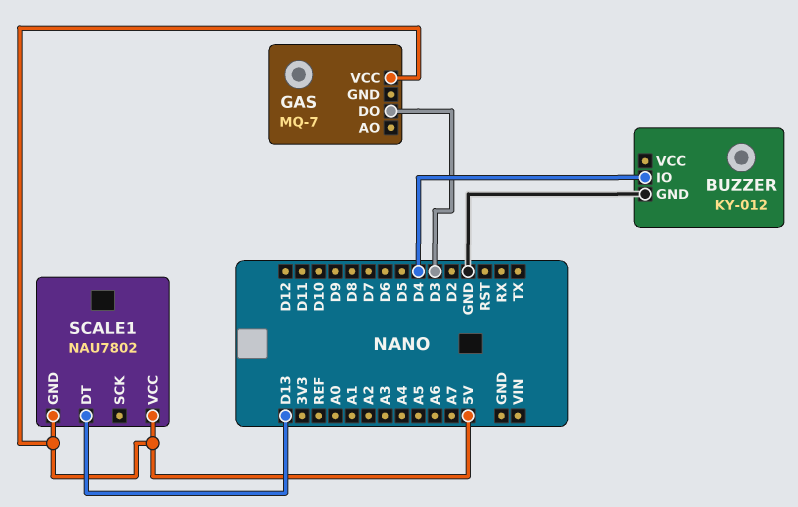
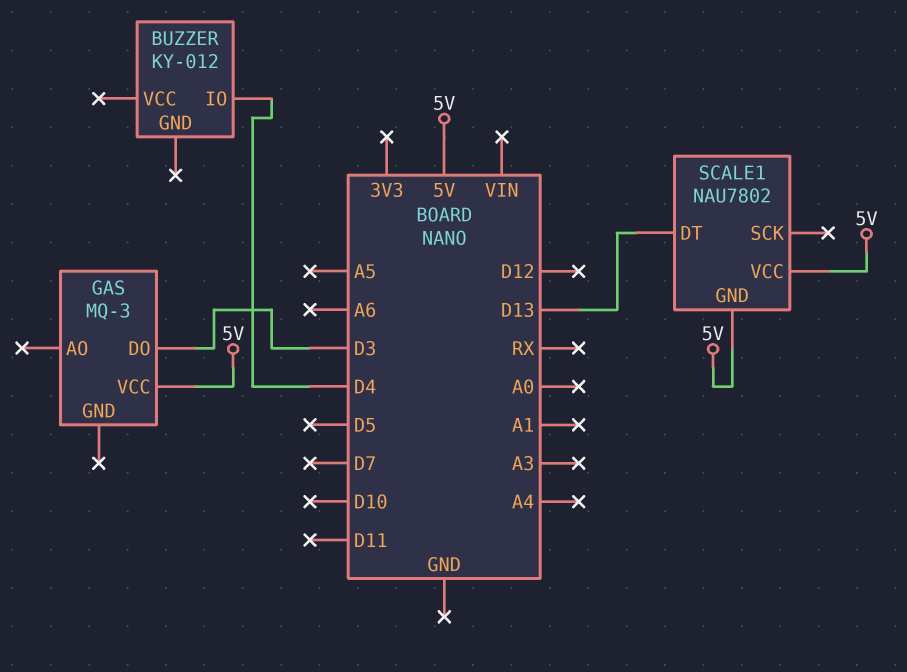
BUZZER pin GND: GND -> none
GAS: MQ-7 -> MQ-3

